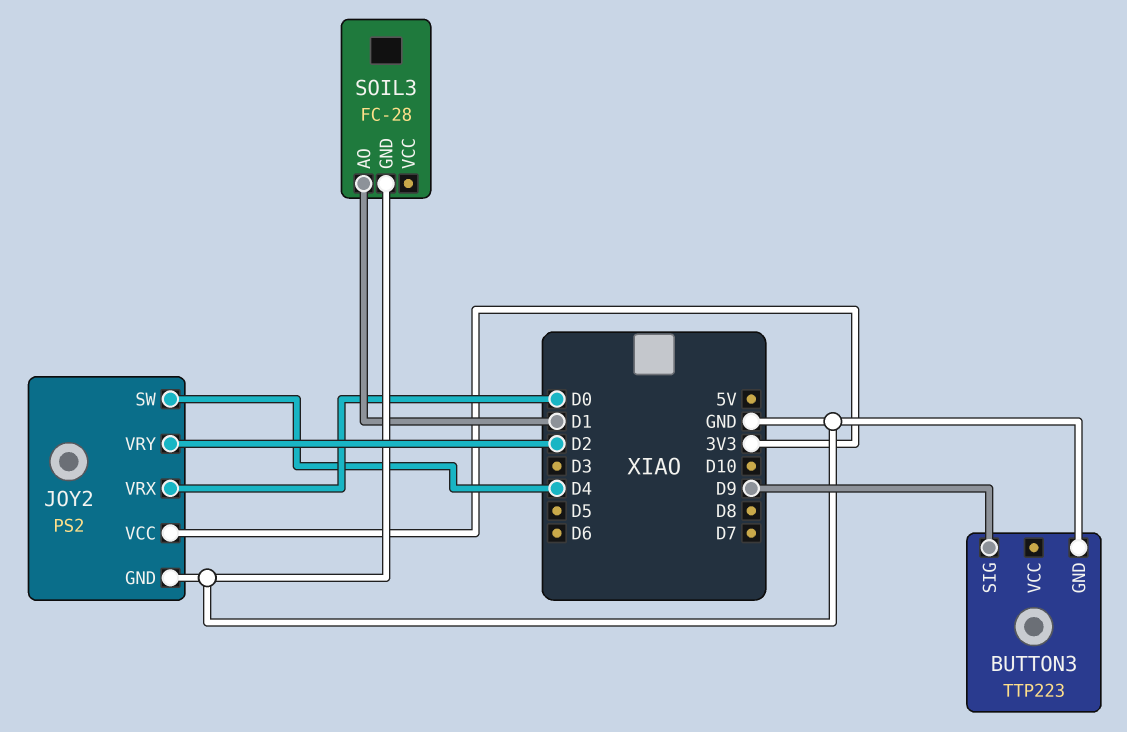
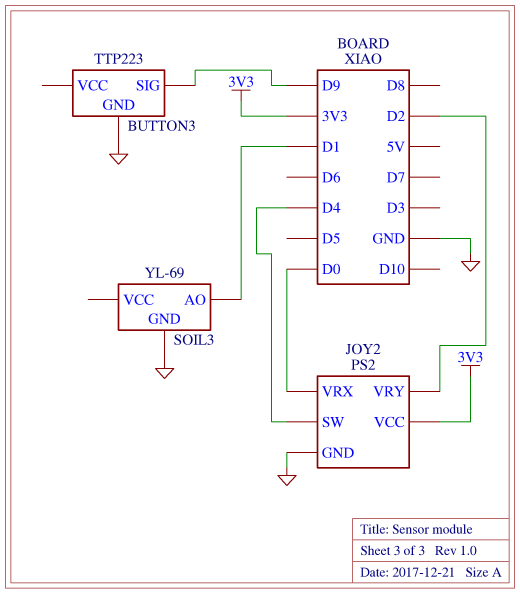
SOIL3: FC-28 -> YL-69

